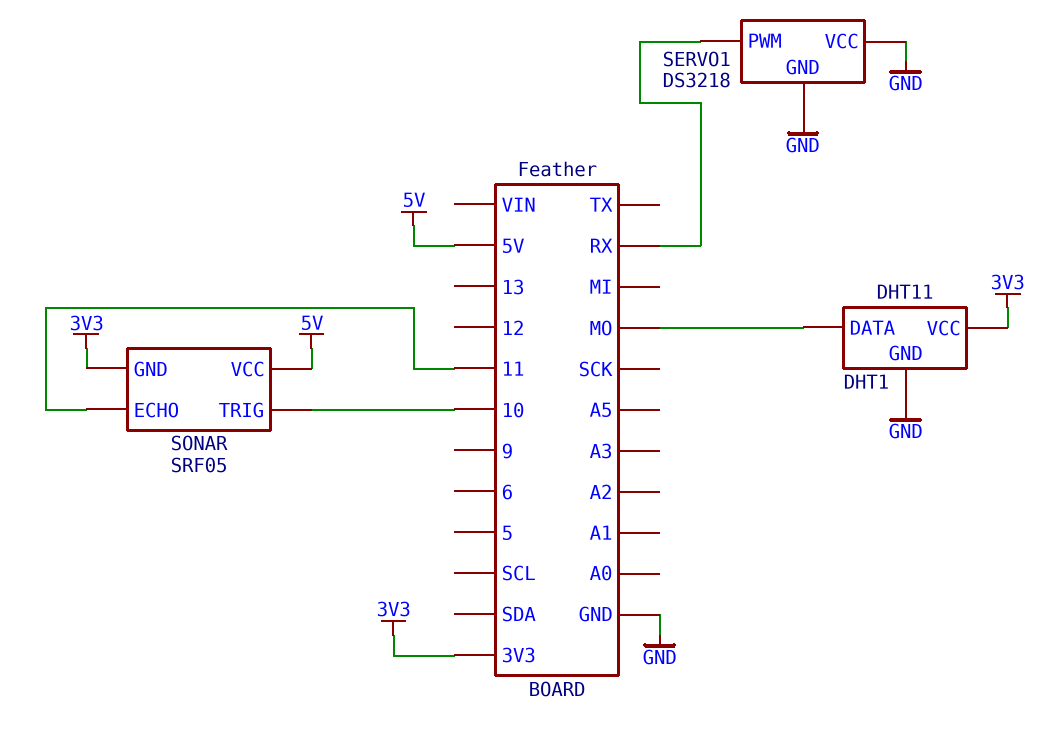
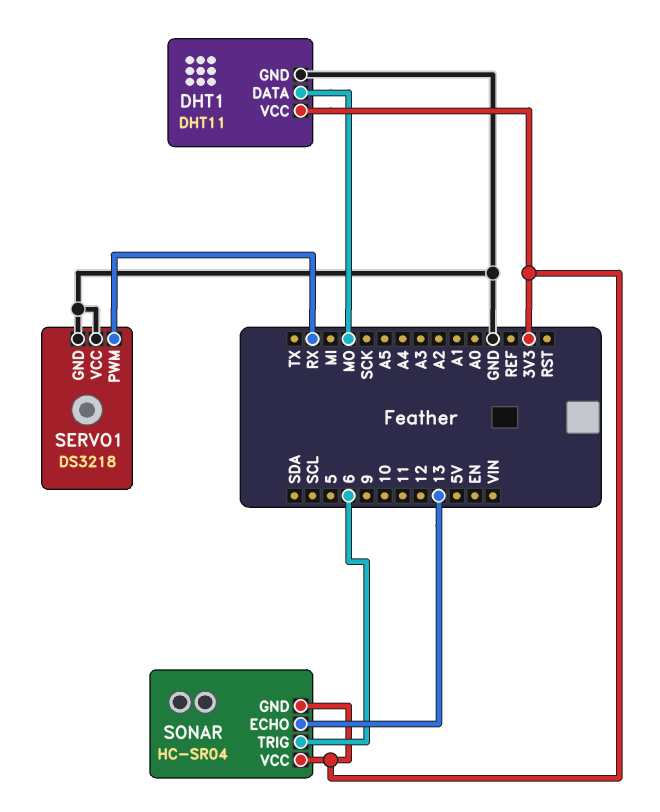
SONAR: SRF05 -> HC-SR04
SONAR pin ECHO: 11 -> 13
SONAR pin TRIG: 10 -> 6
SONAR pin VCC: 5V -> 3V3

